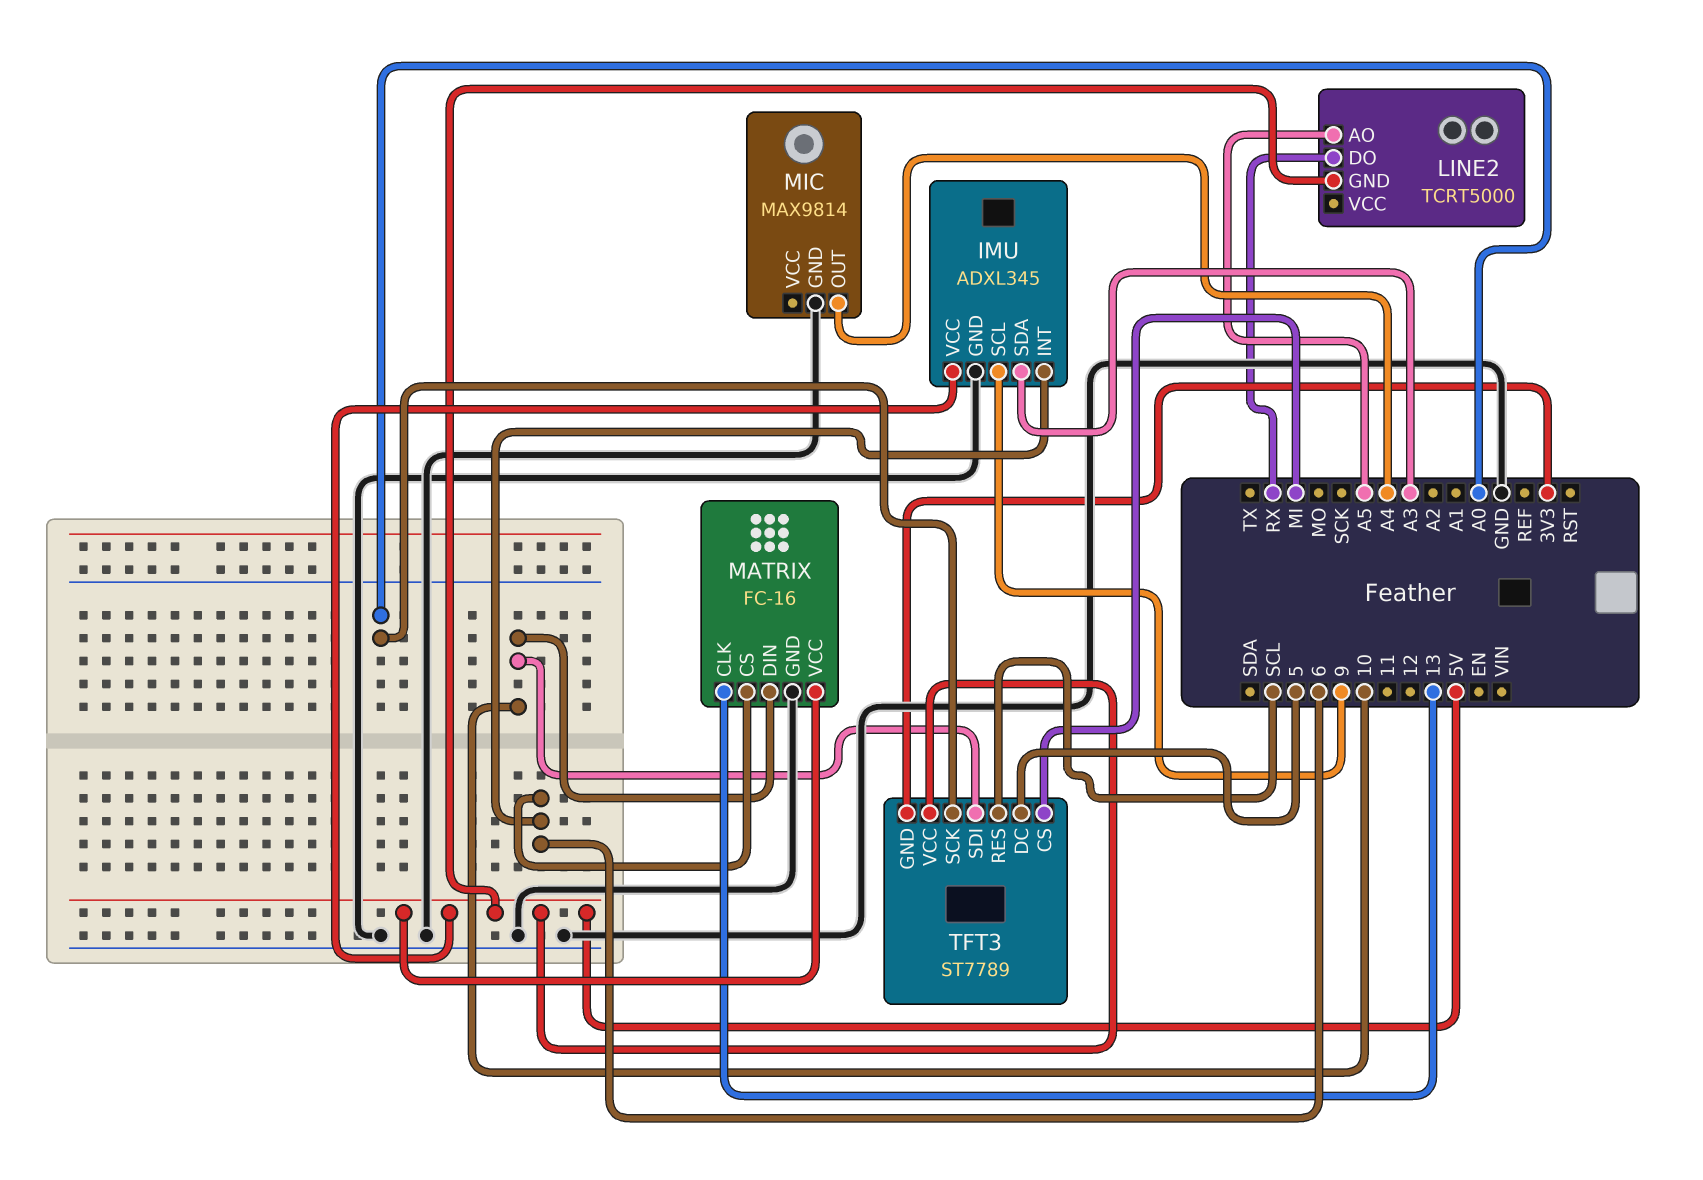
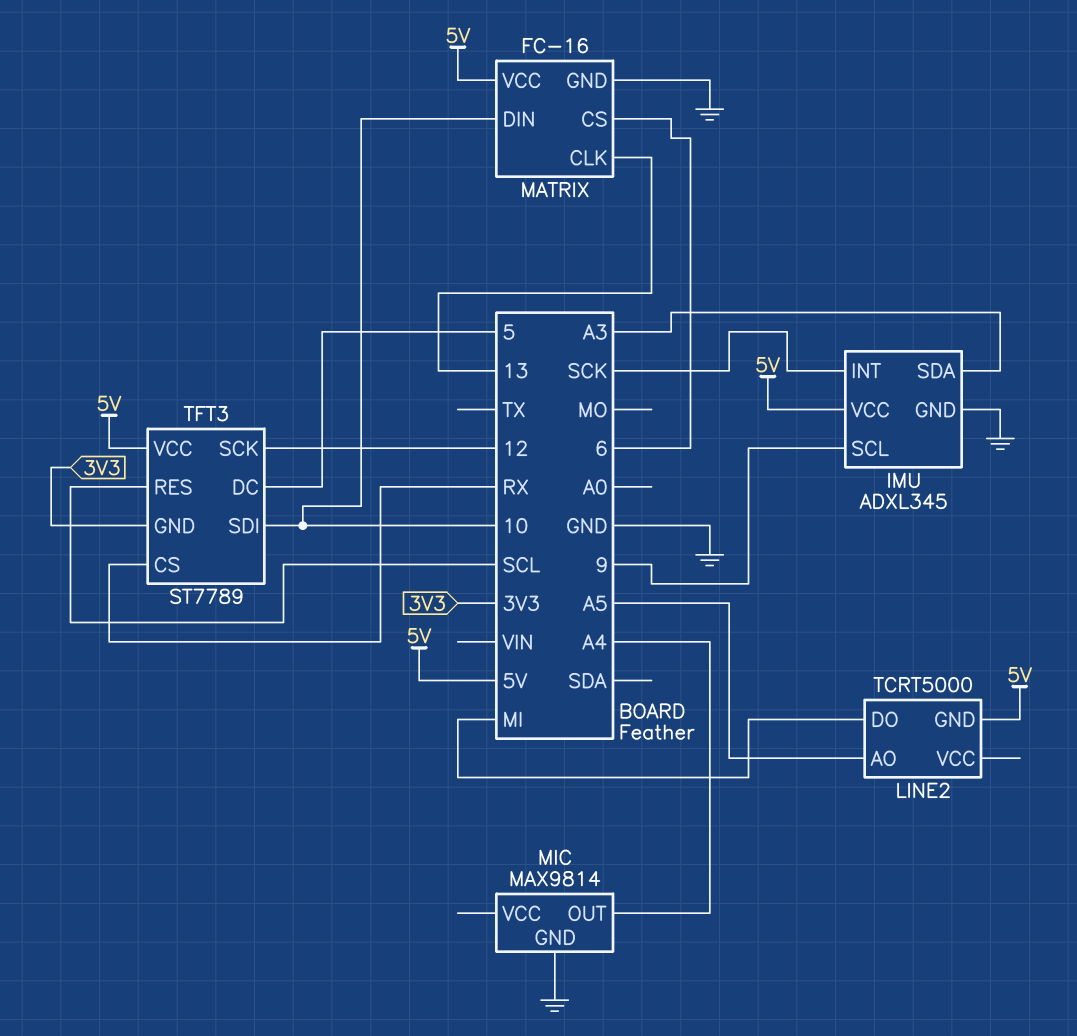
IMU pin INT: 6 -> SCK
LINE2 pin DO: RX -> MI
TFT3 pin CS: MI -> RX
TFT3 pin SCK: A0 -> 12

